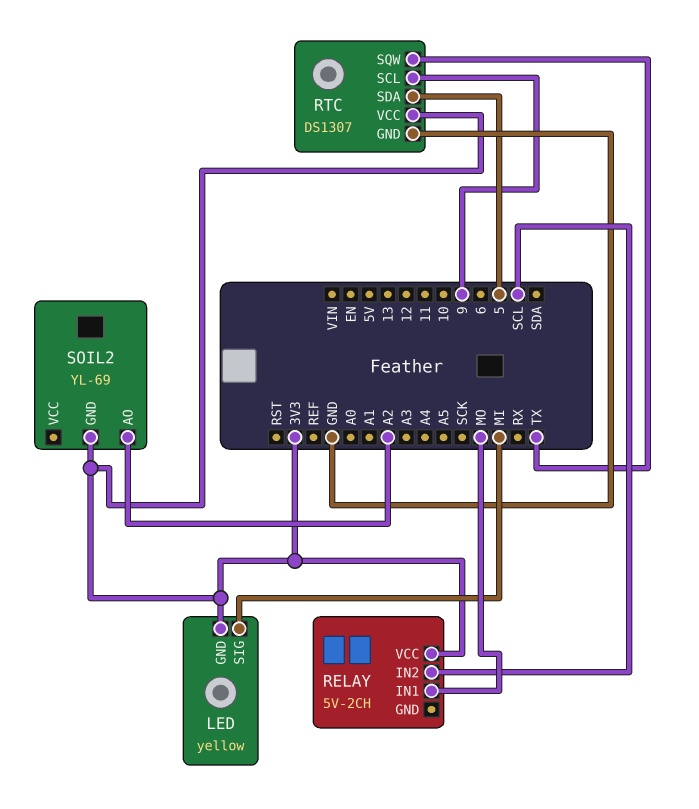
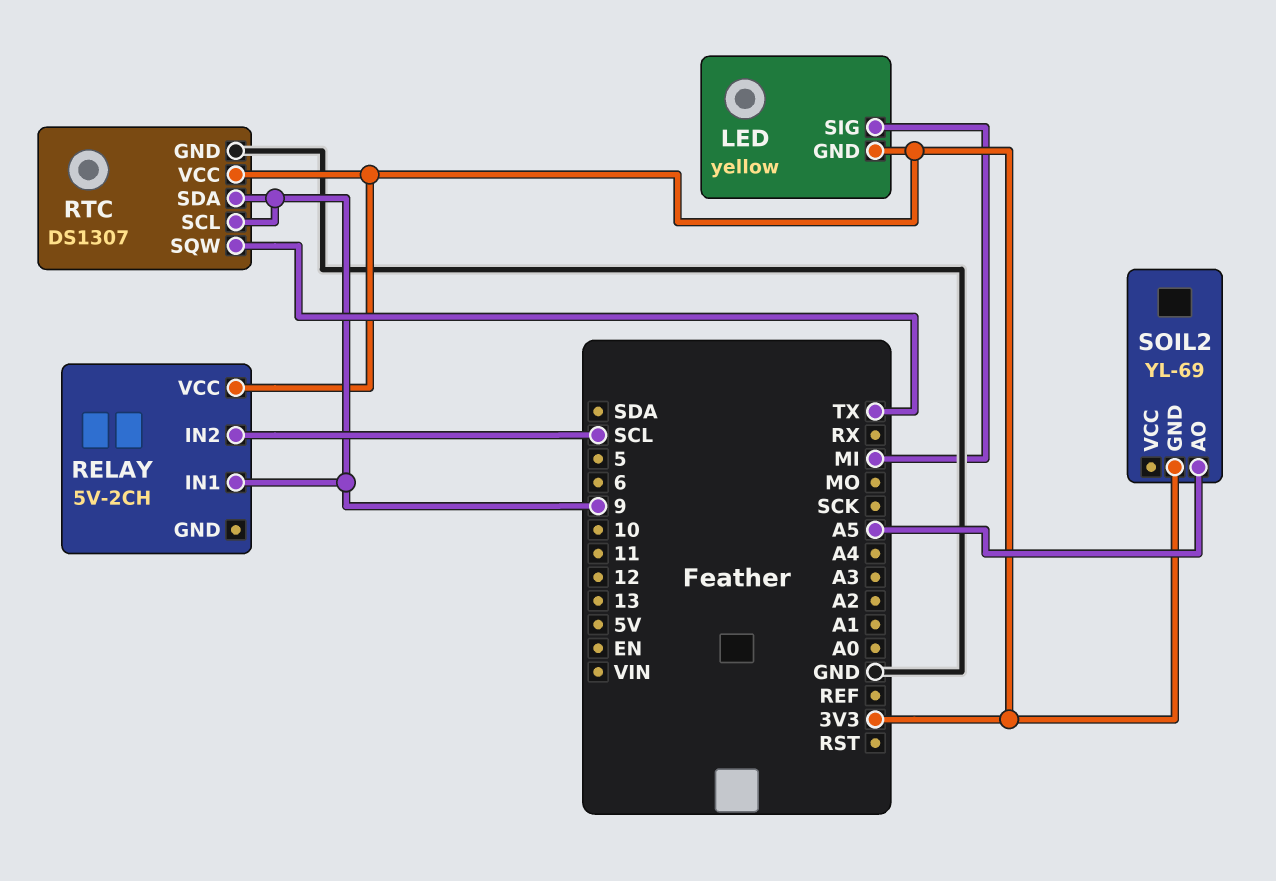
RELAY pin IN1: MO -> 9
RTC pin SDA: 5 -> 9
SOIL2 pin AO: A2 -> A5

